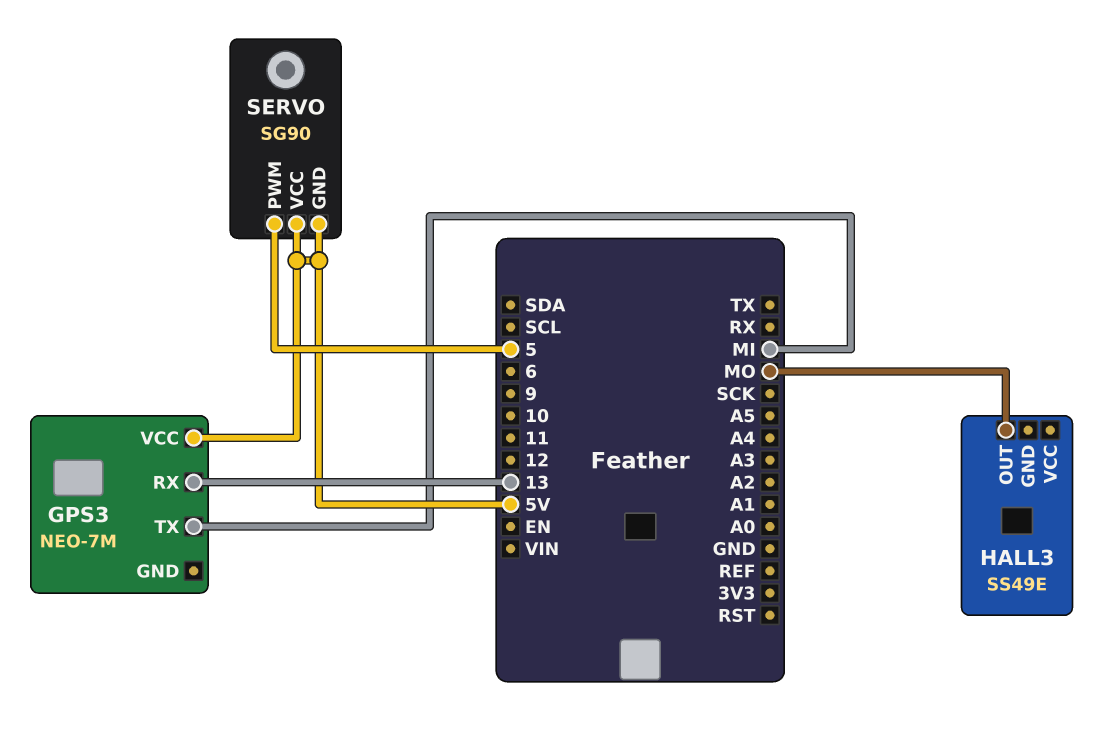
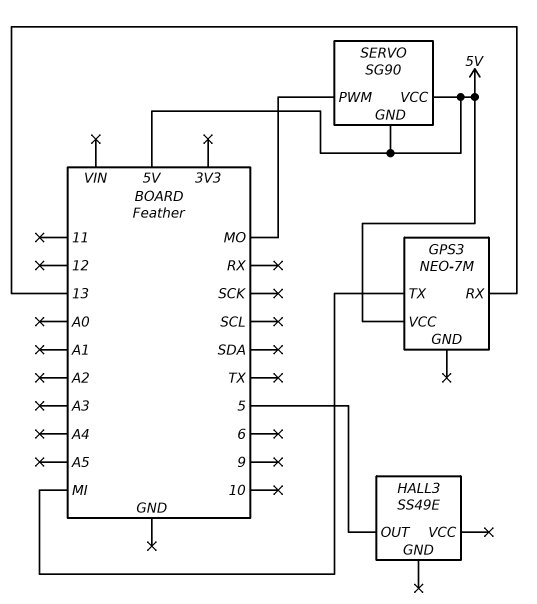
HALL3 pin OUT: MO -> 5
SERVO pin PWM: 5 -> MO

